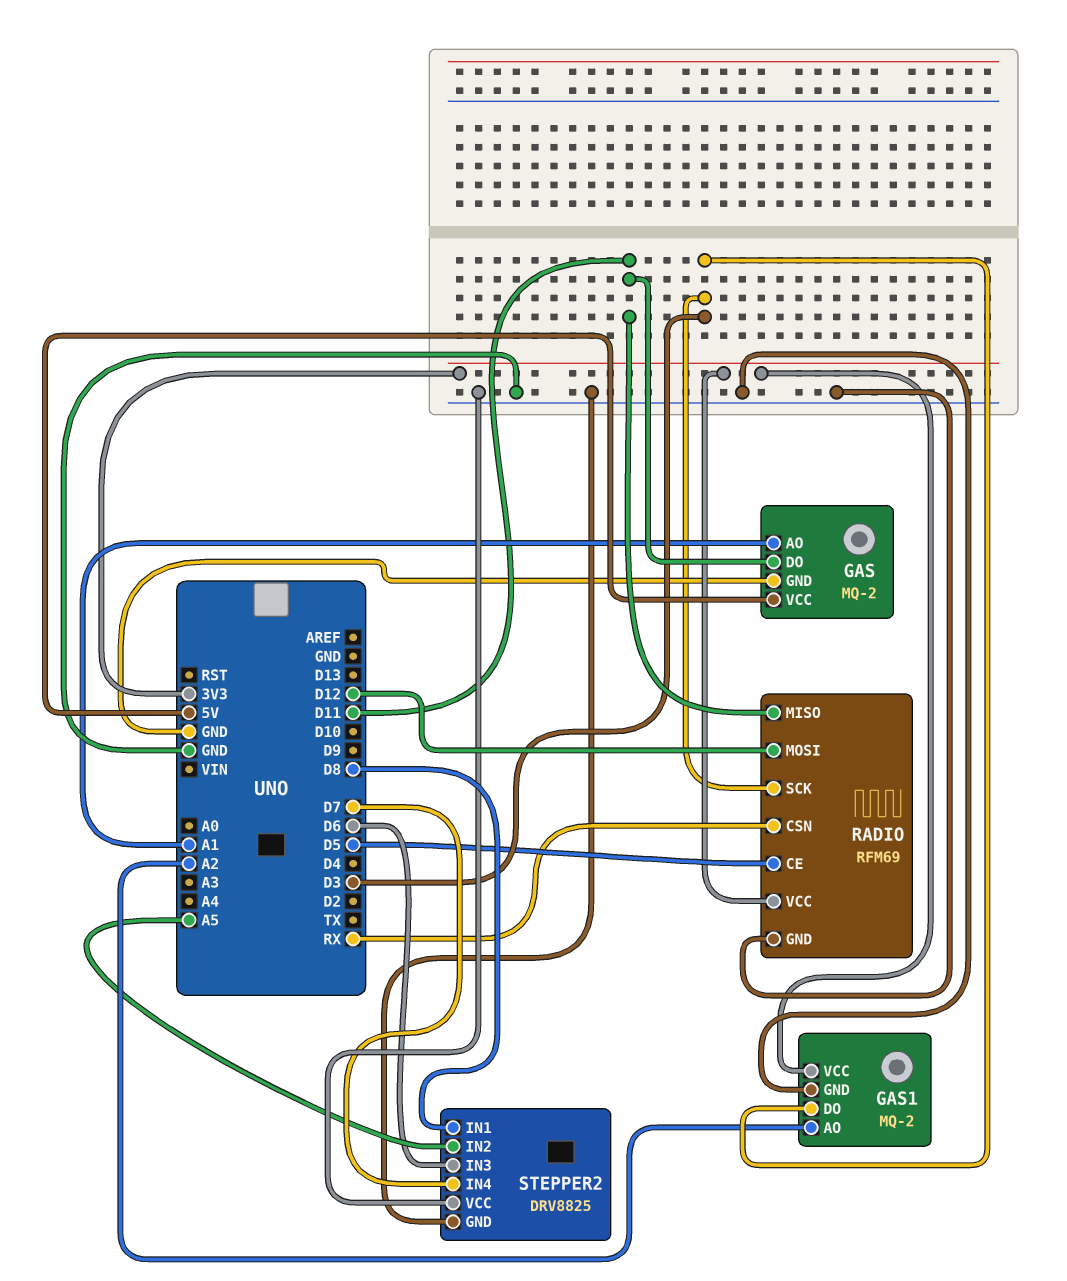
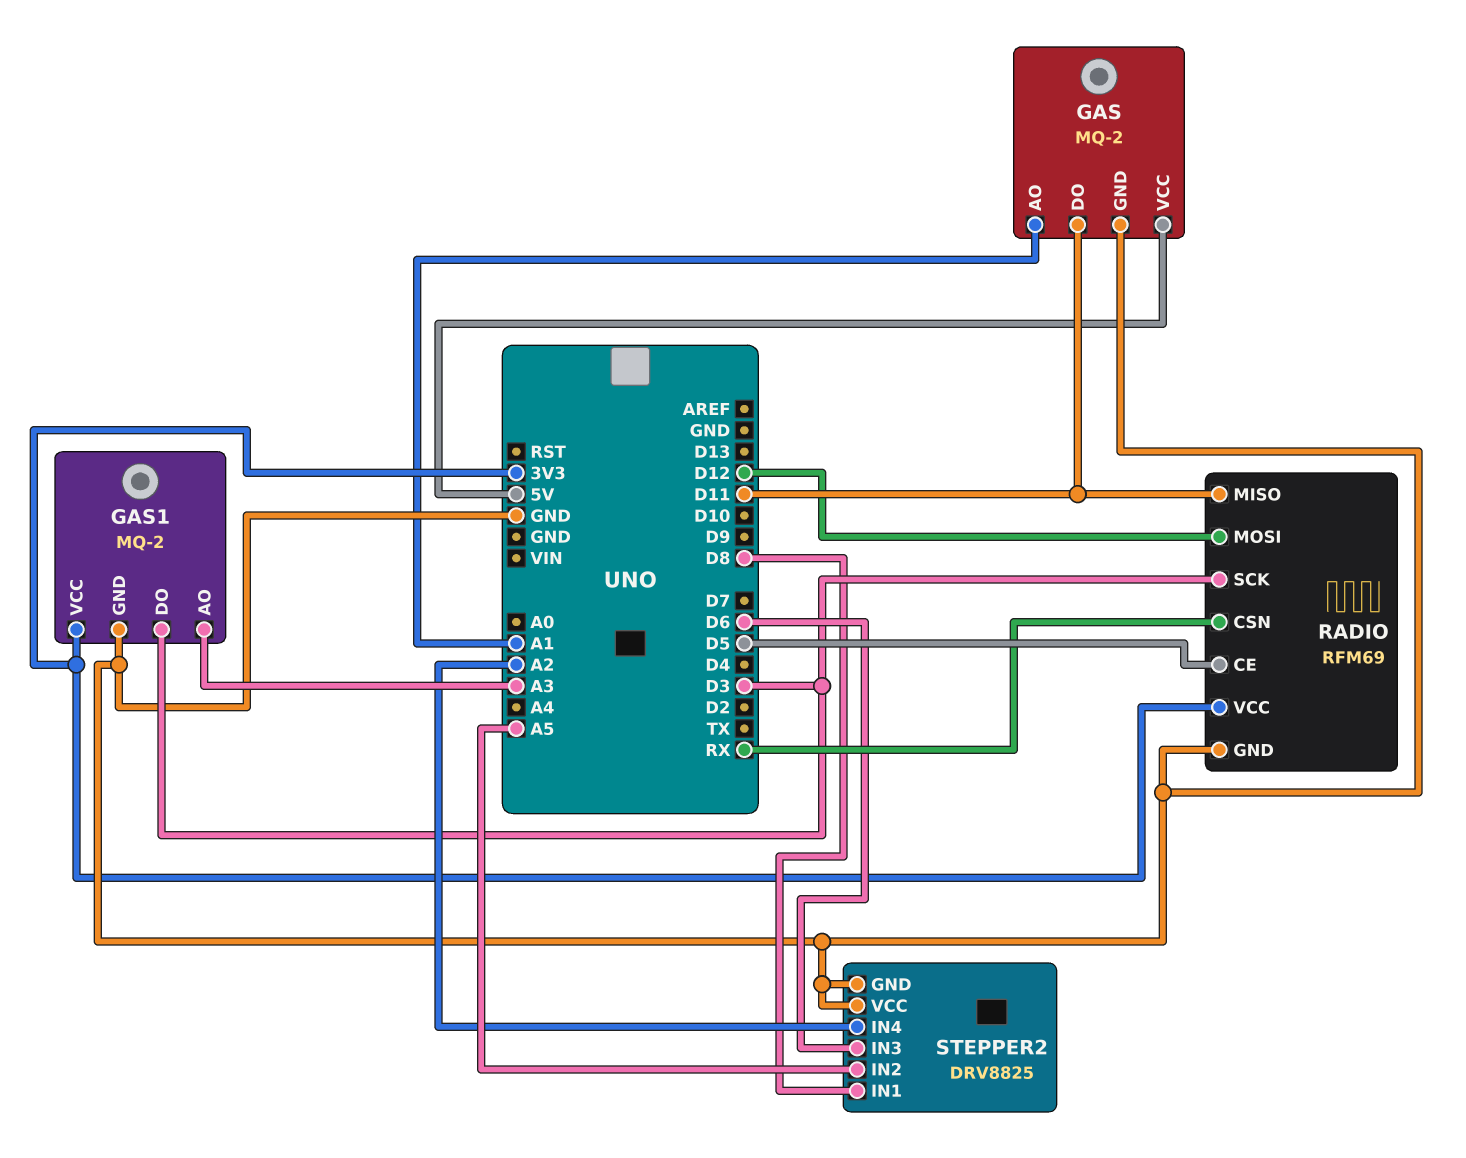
GAS1 pin AO: A2 -> A3
STEPPER2 pin IN4: D7 -> A2

